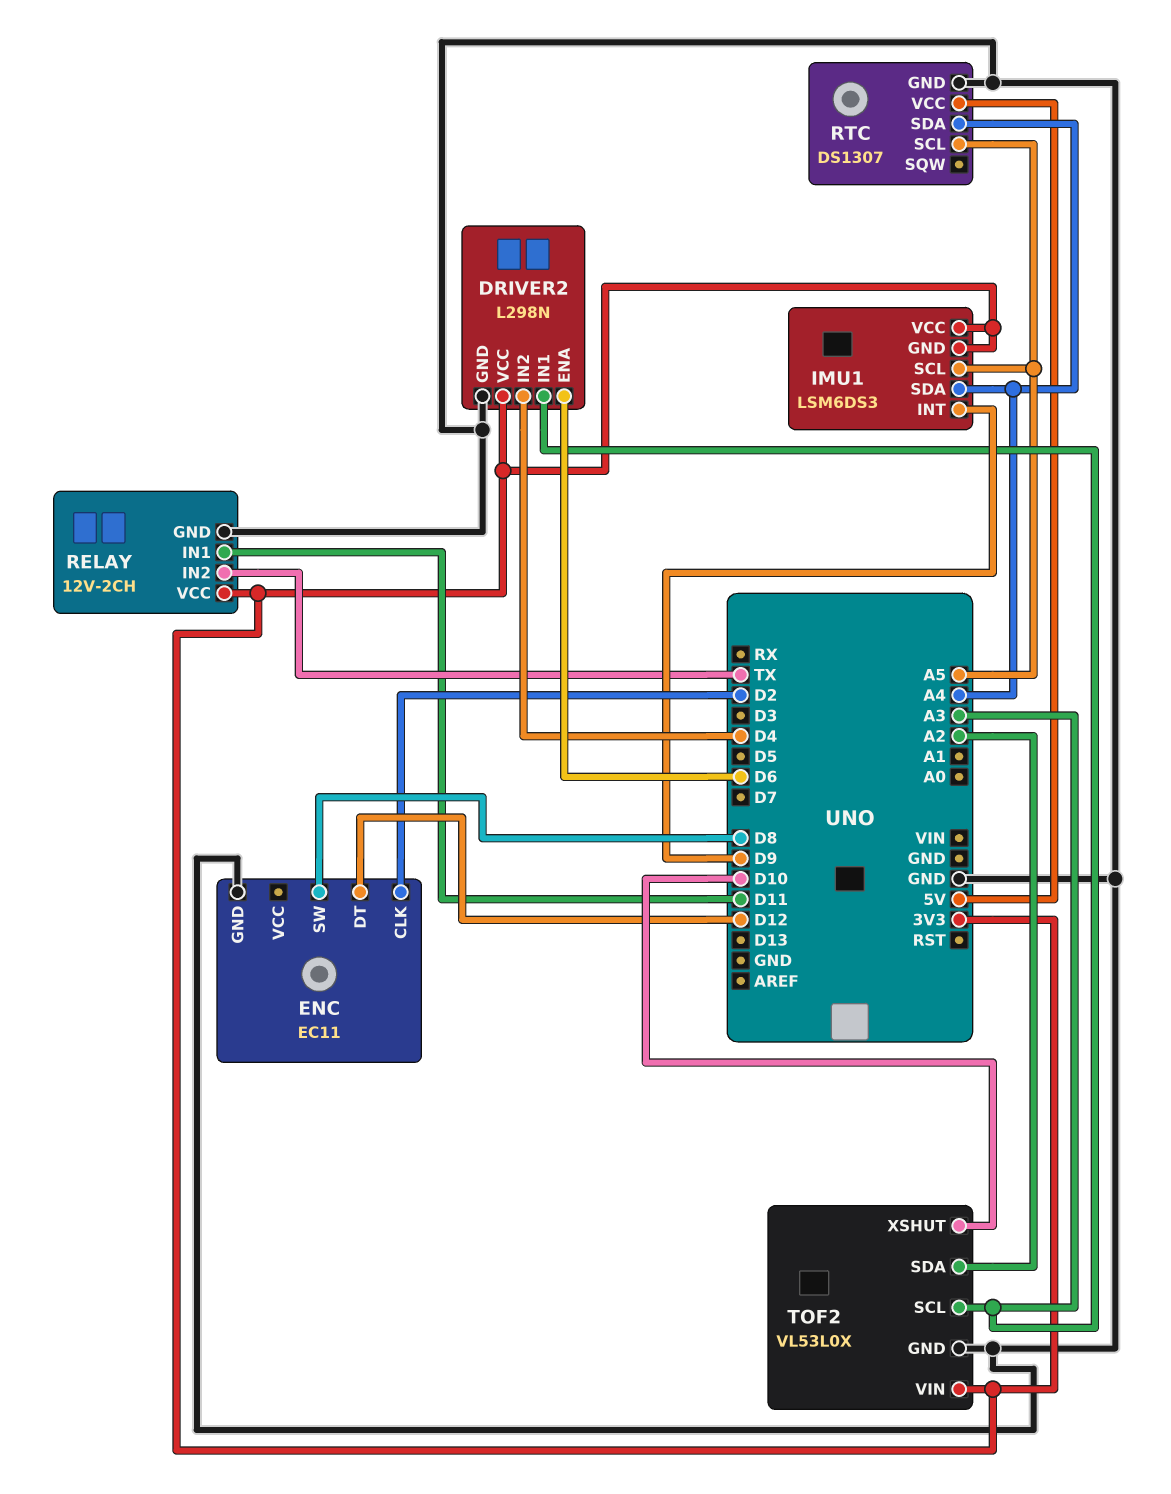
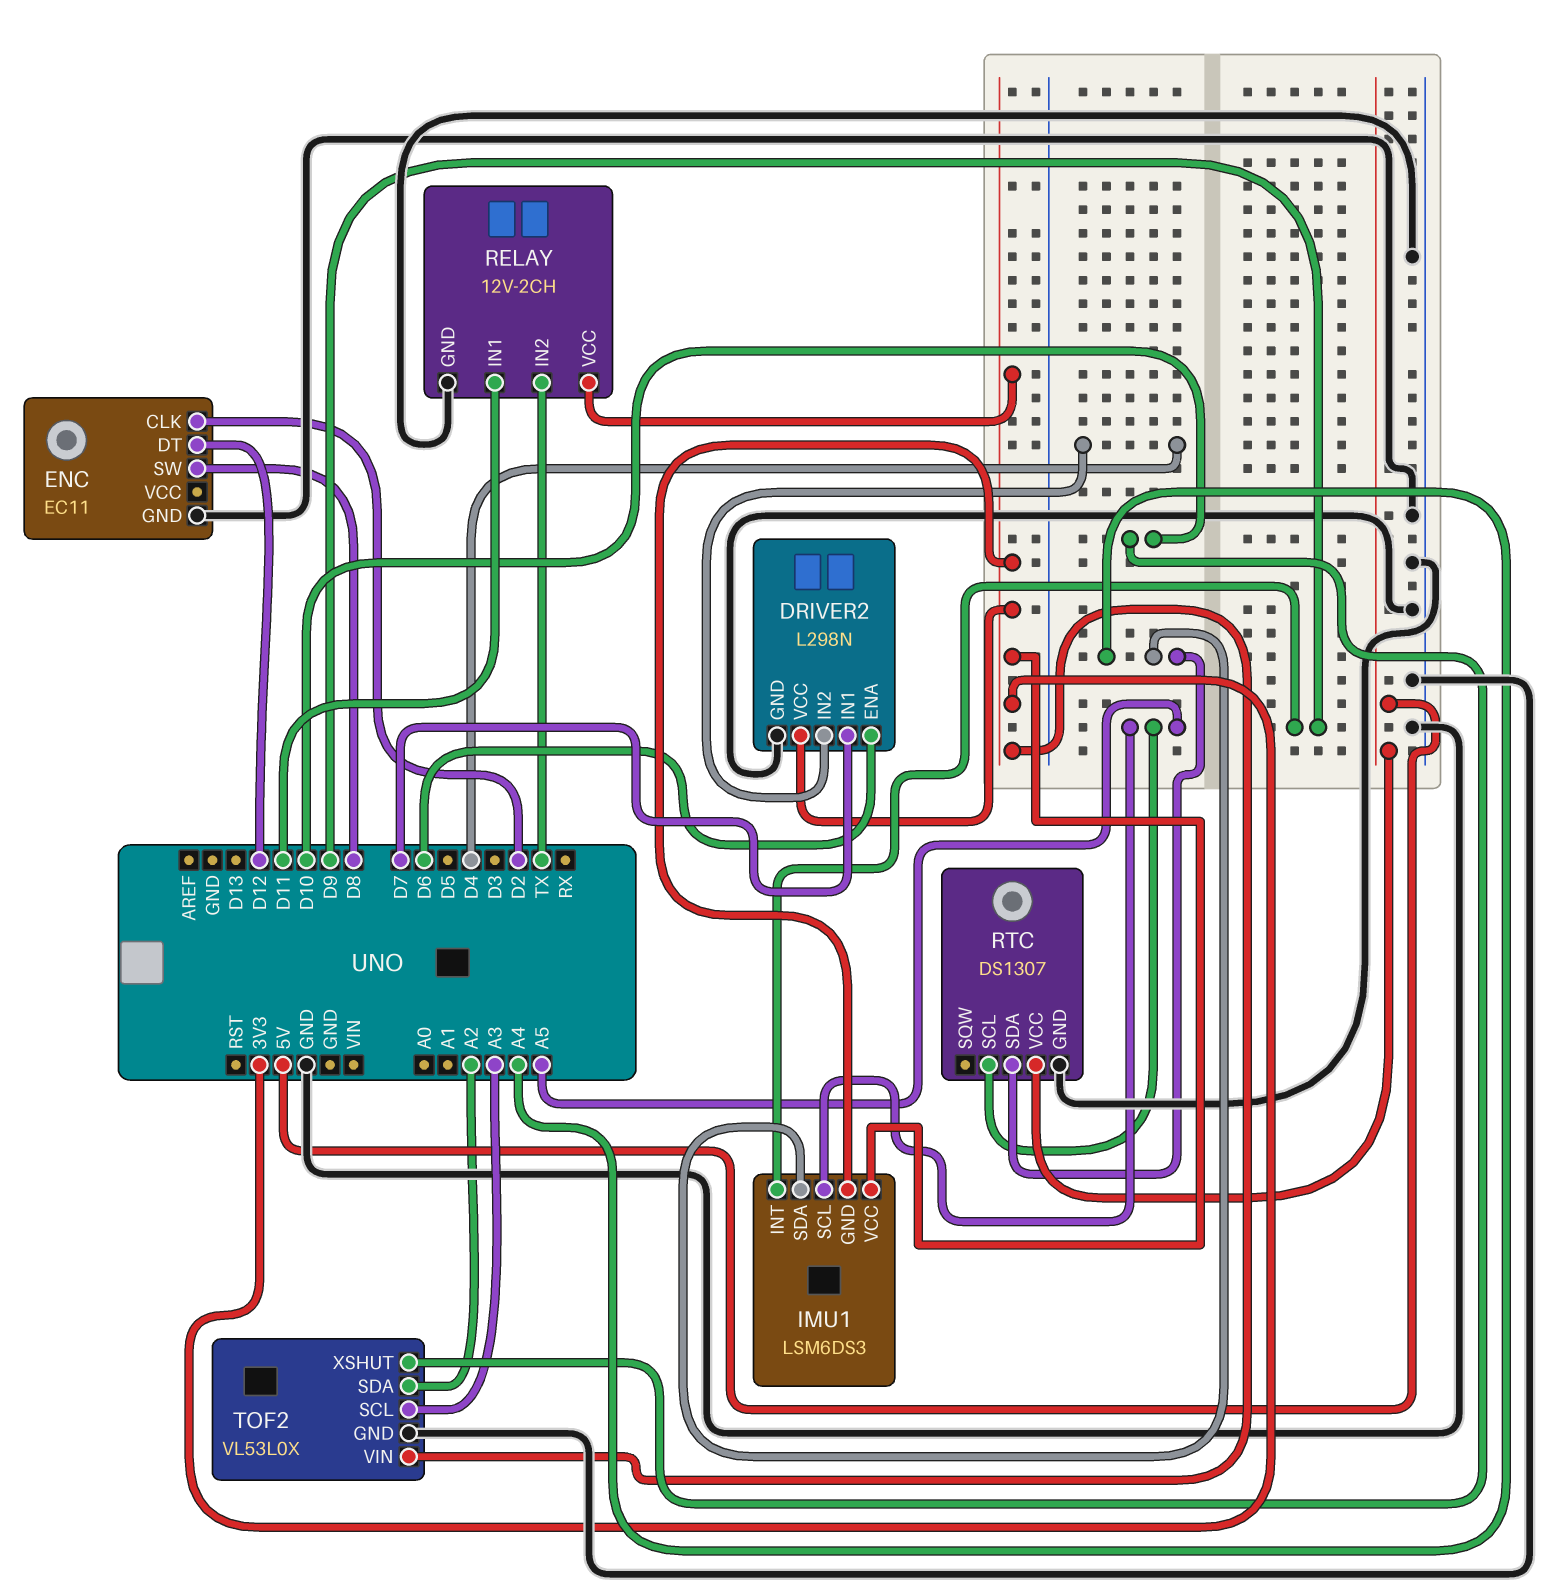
DRIVER2 pin IN1: A3 -> D7

